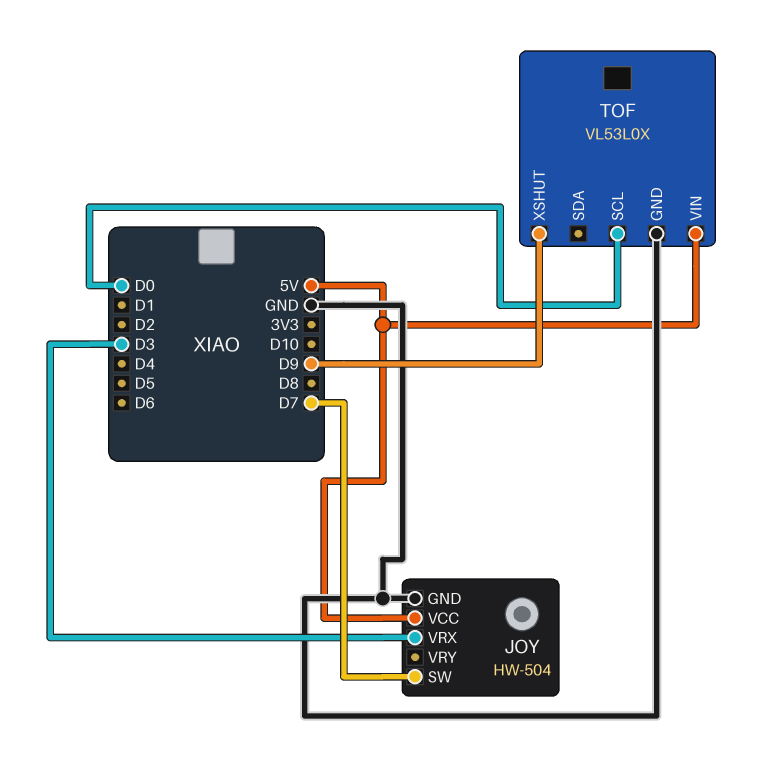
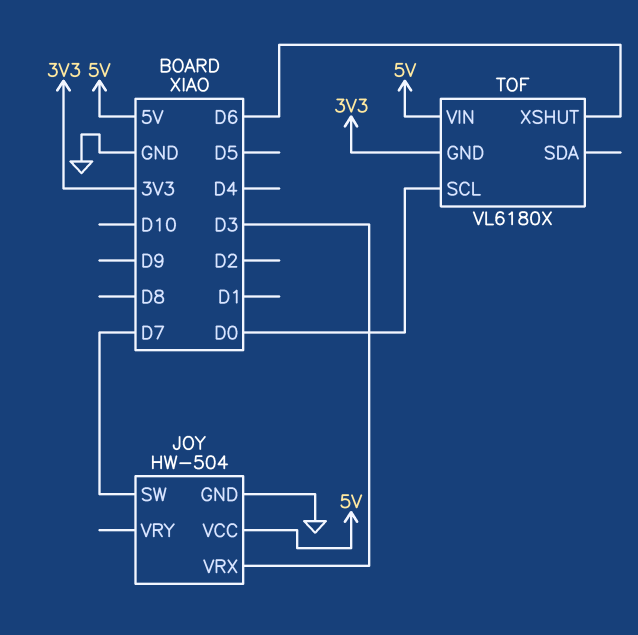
TOF: VL53L0X -> VL6180X
TOF pin GND: GND -> 3V3
TOF pin XSHUT: D9 -> D6

